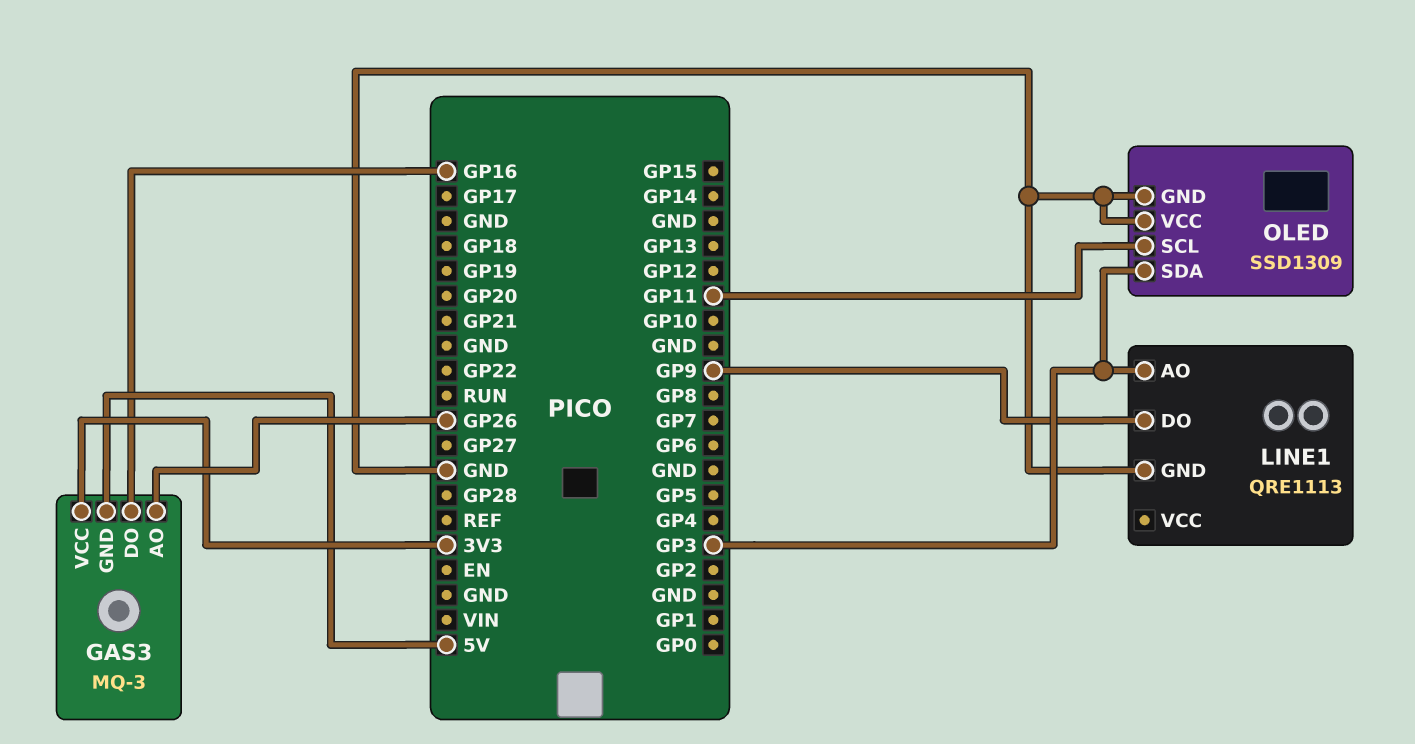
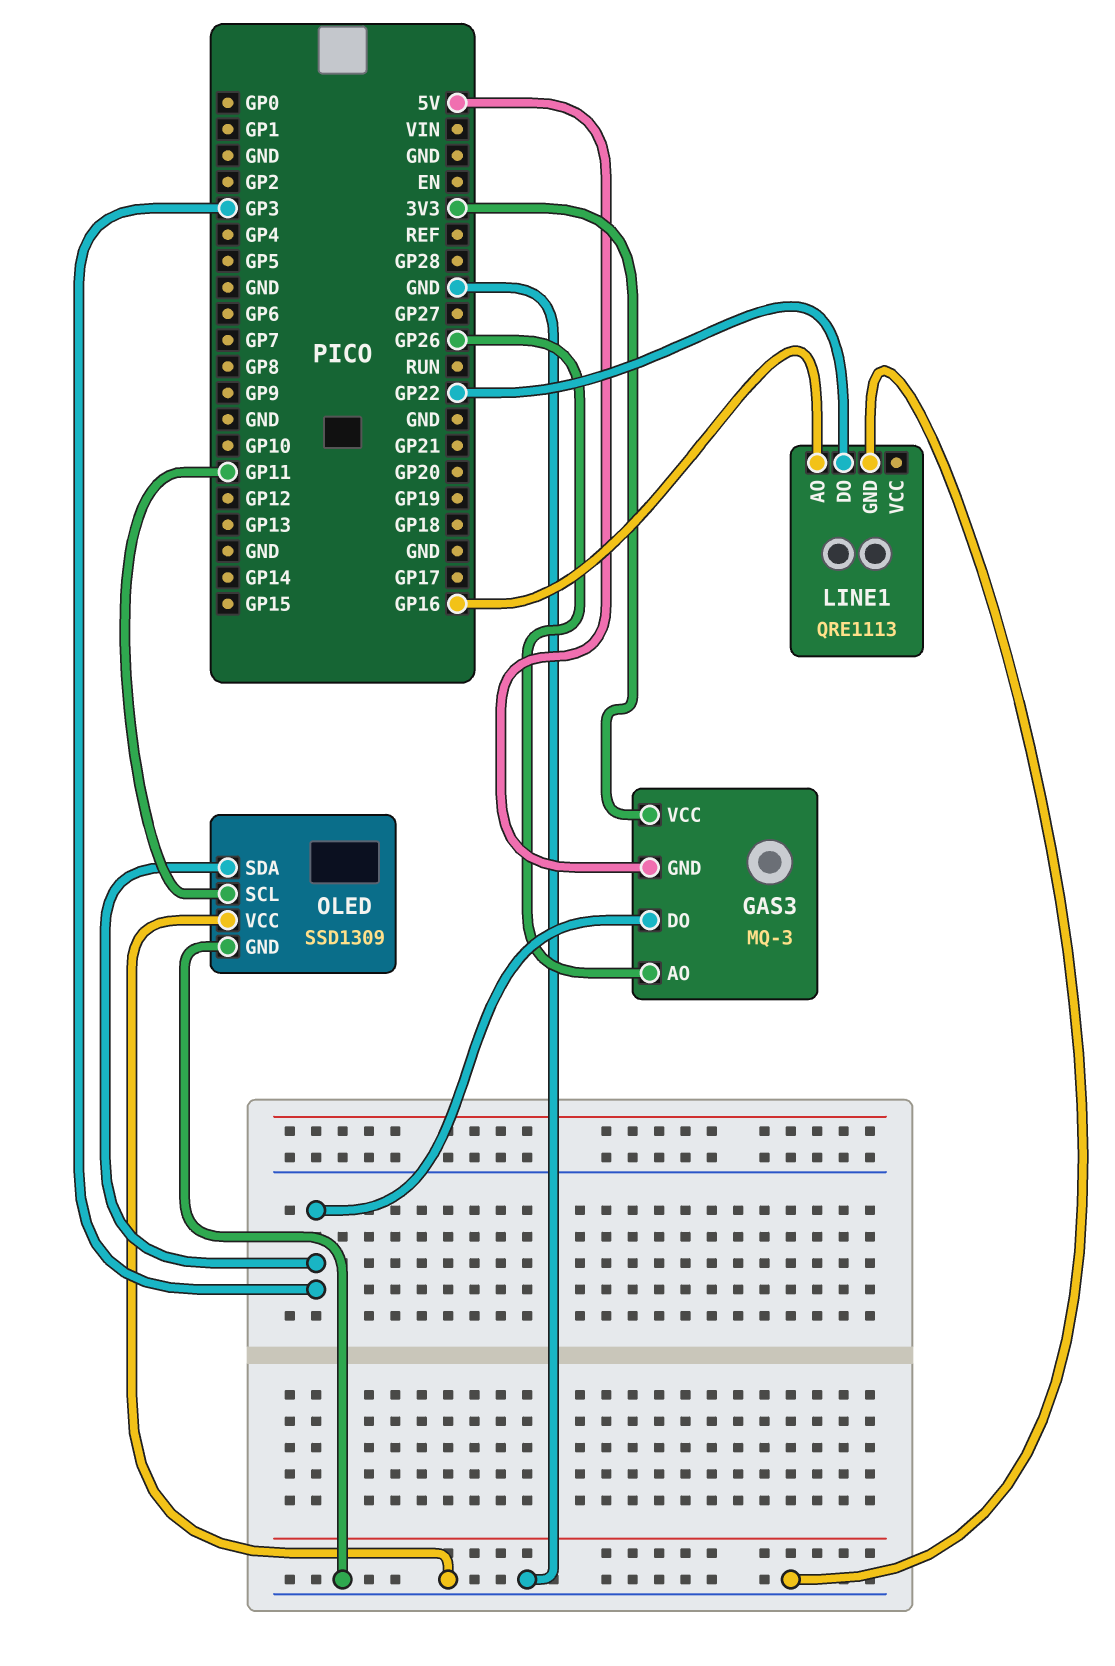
GAS3 pin DO: GP16 -> GP3
LINE1 pin AO: GP3 -> GP16
LINE1 pin DO: GP9 -> GP22

